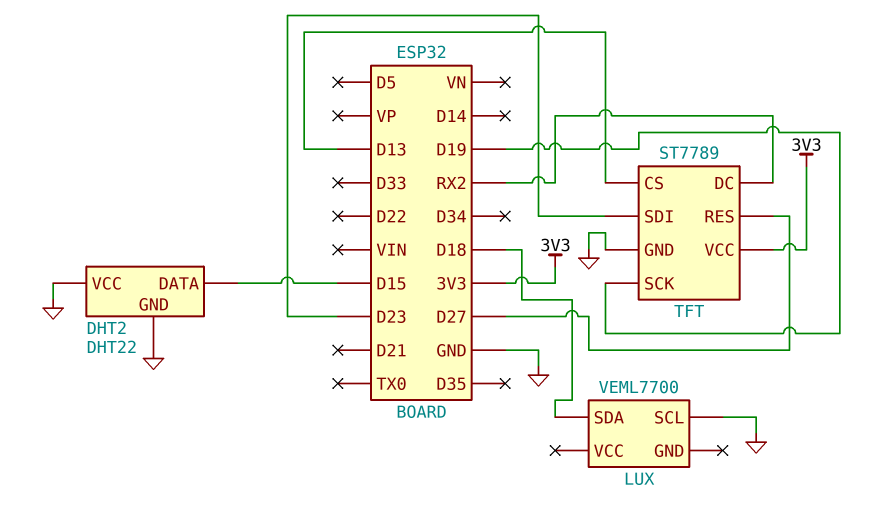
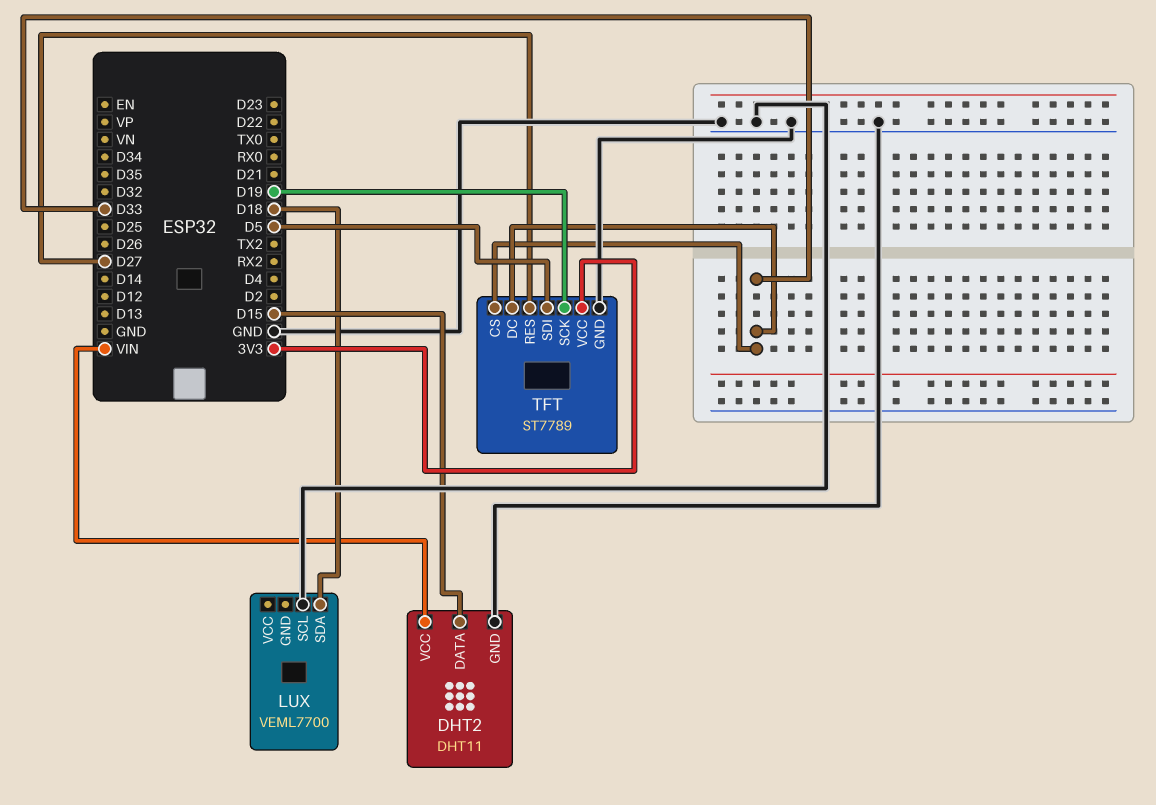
DHT2: DHT22 -> DHT11
DHT2 pin VCC: GND -> VIN
TFT pin CS: D13 -> D33
TFT pin DC: RX2 -> D33
TFT pin SDI: D23 -> D5

